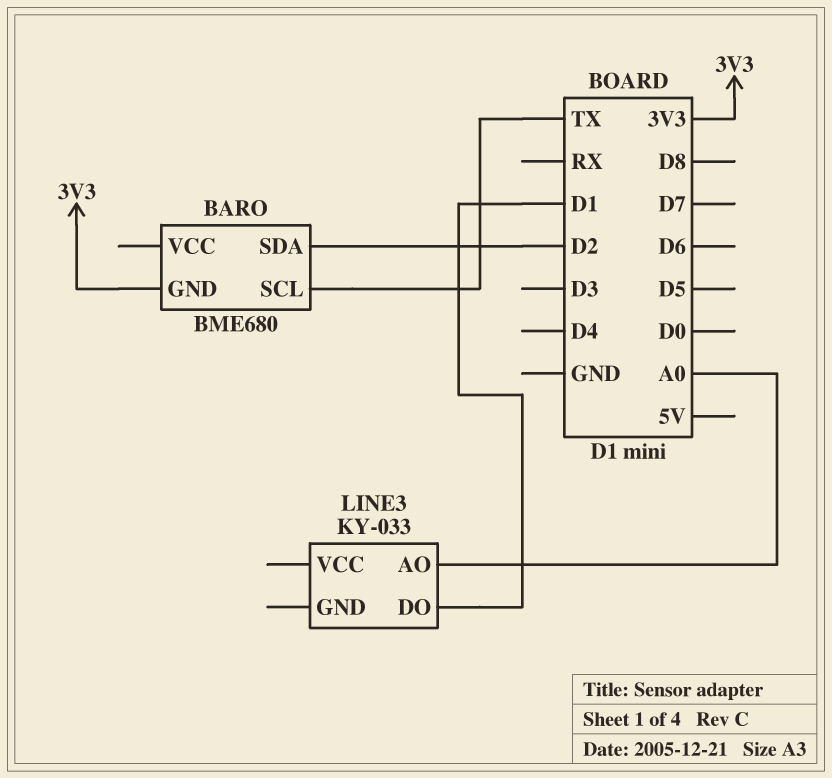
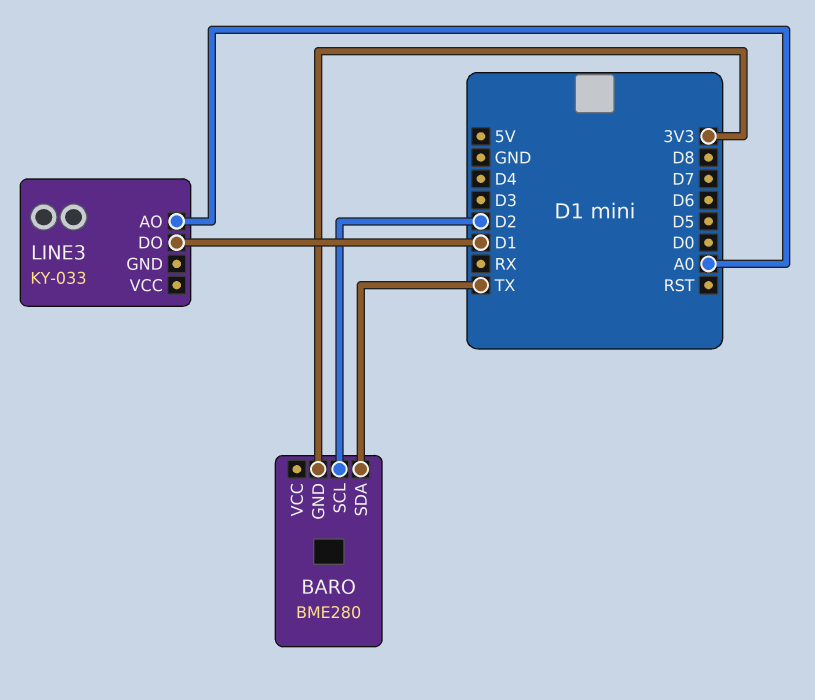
BARO: BME680 -> BME280
BARO pin SCL: TX -> D2
BARO pin SDA: D2 -> TX

